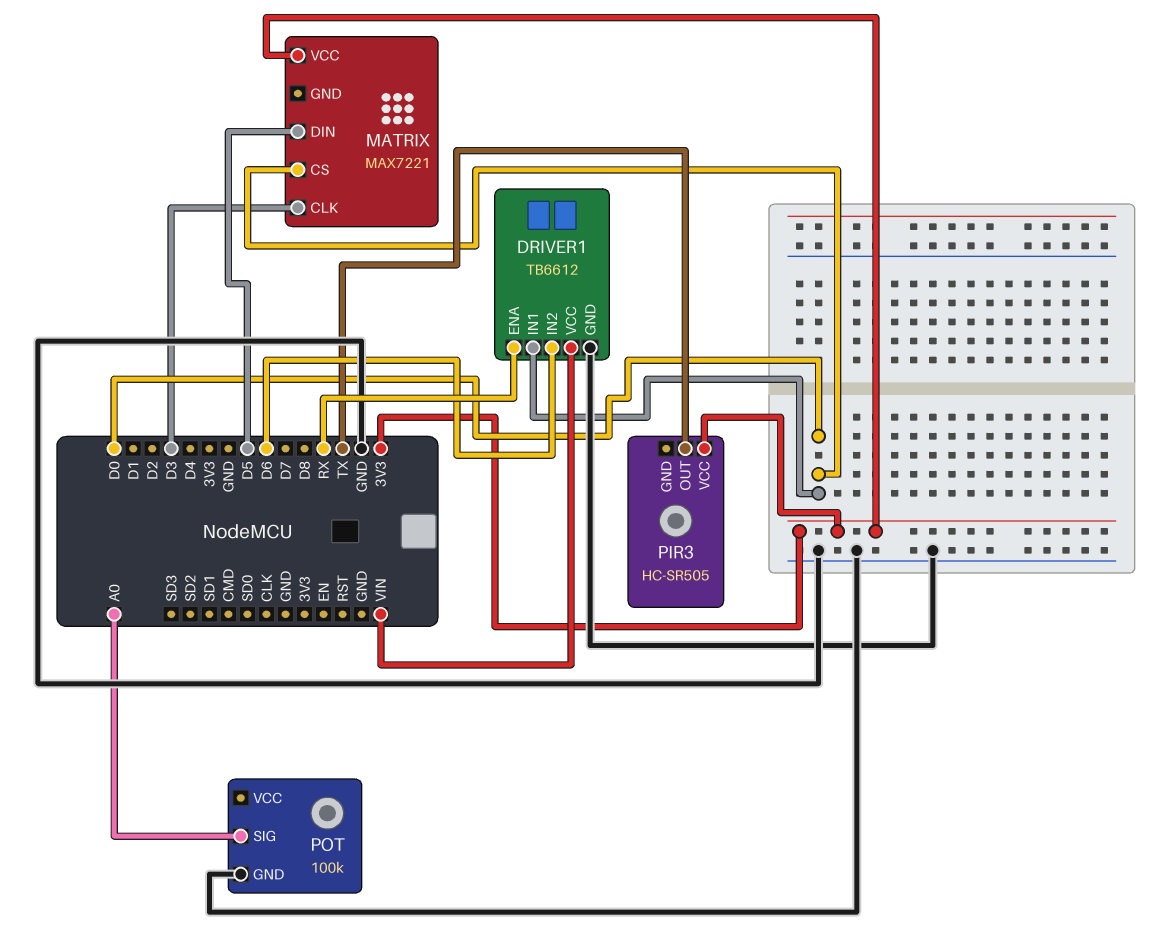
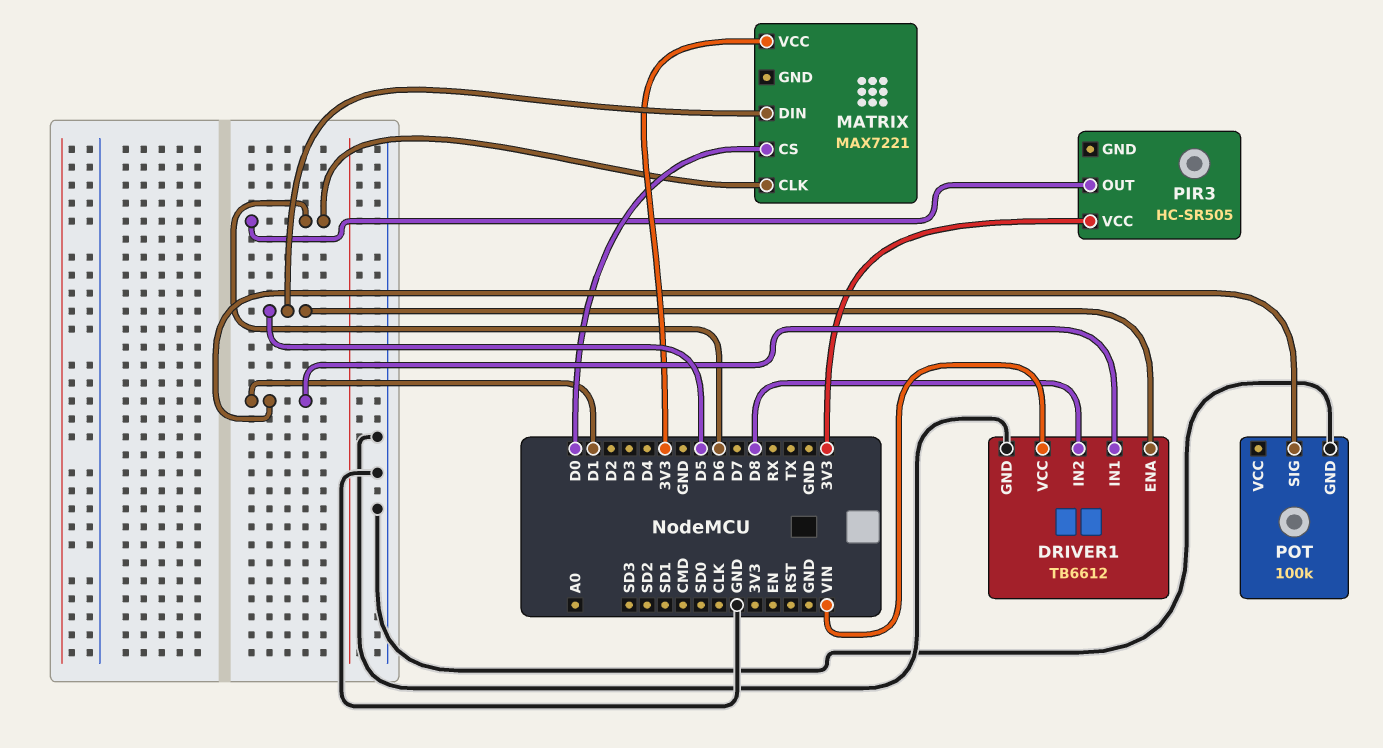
DRIVER1 pin ENA: RX -> D5
DRIVER1 pin IN1: D0 -> D1
DRIVER1 pin IN2: D6 -> D8
MATRIX pin CLK: D3 -> D6
PIR3 pin OUT: TX -> D6
POT pin SIG: A0 -> D1

